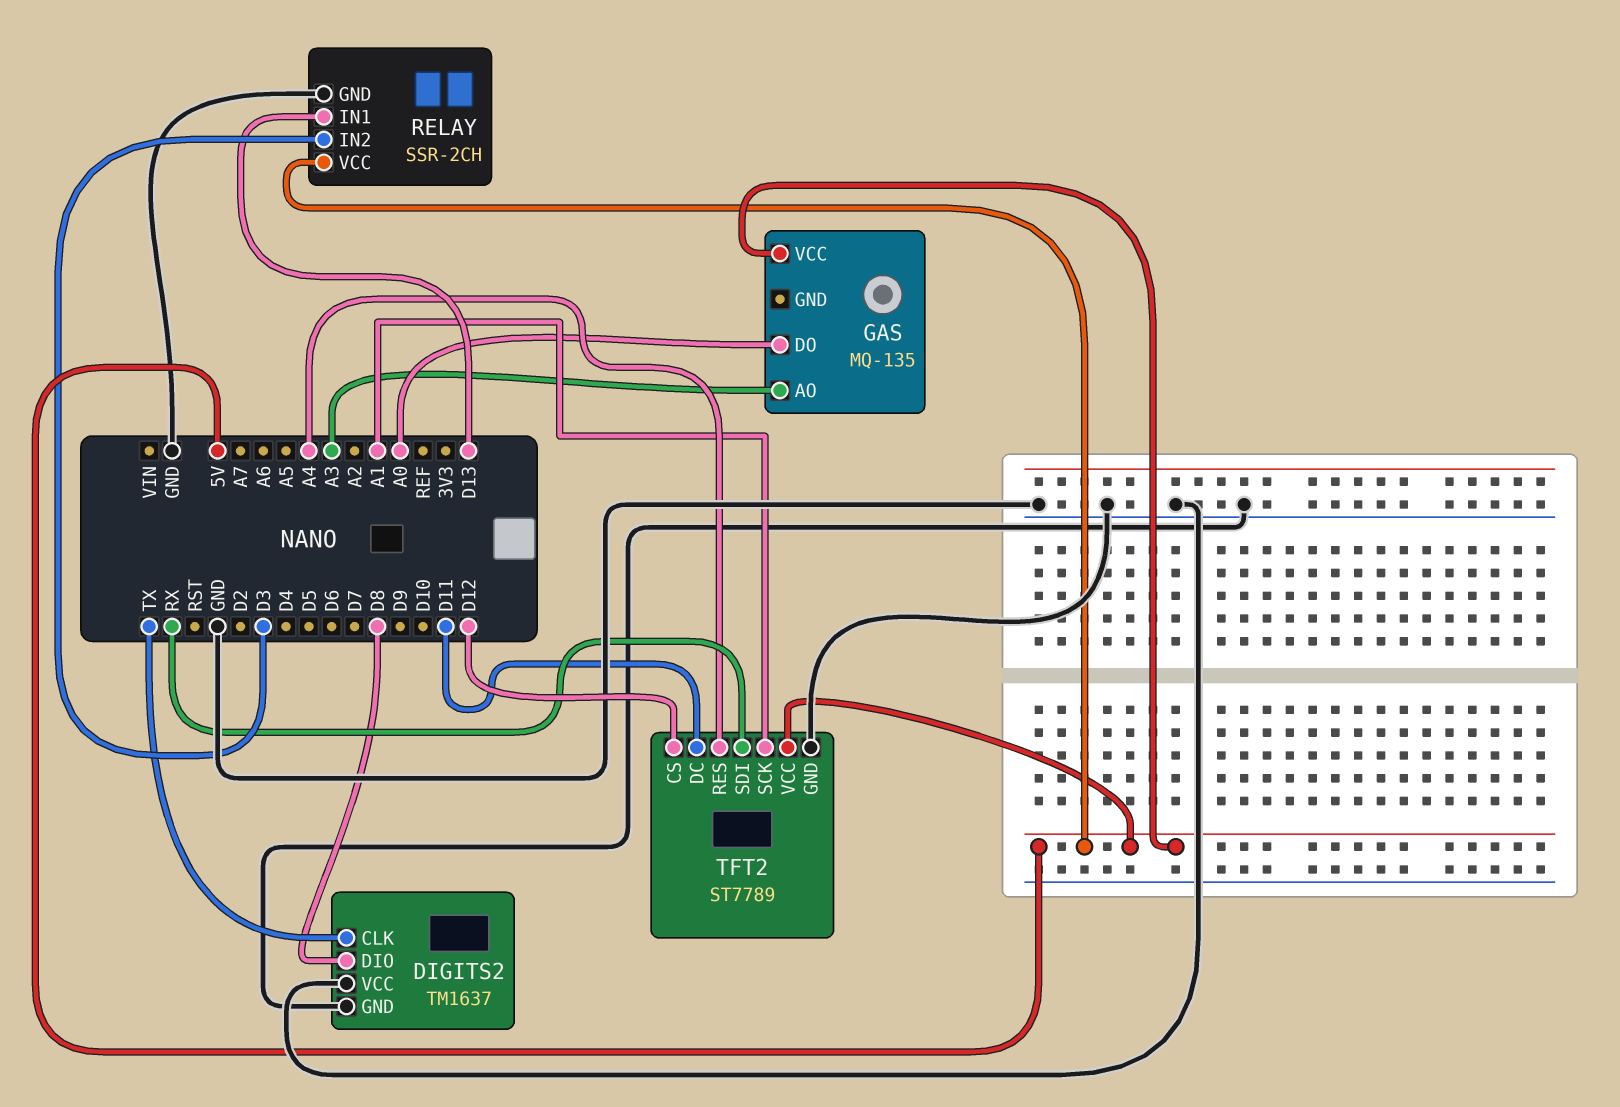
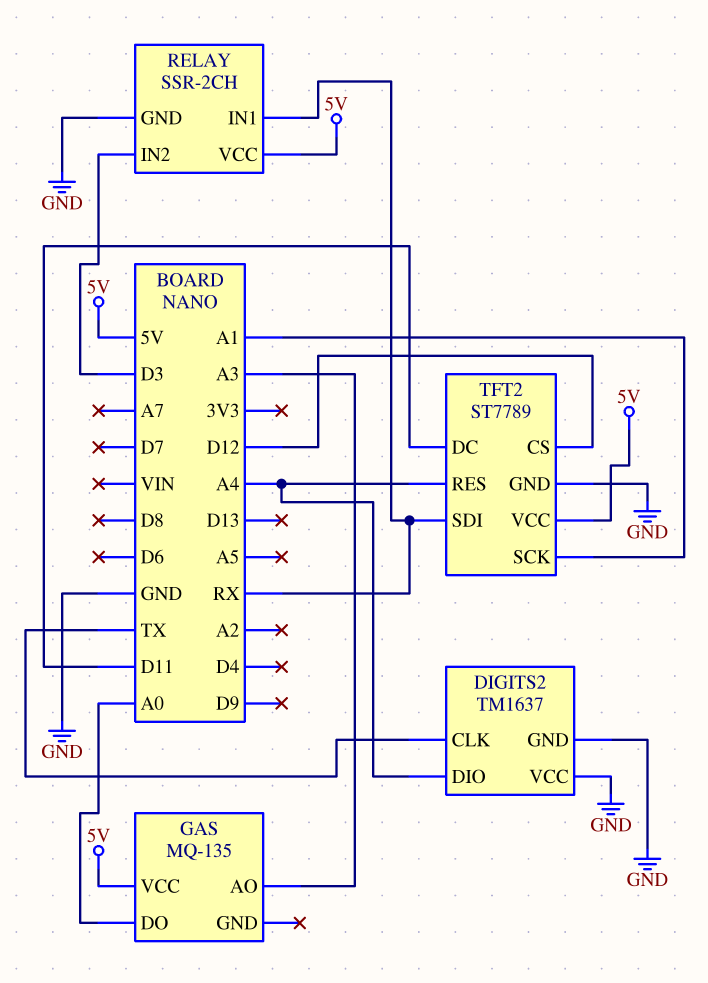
DIGITS2 pin DIO: D8 -> A4
RELAY pin IN1: D13 -> RX

